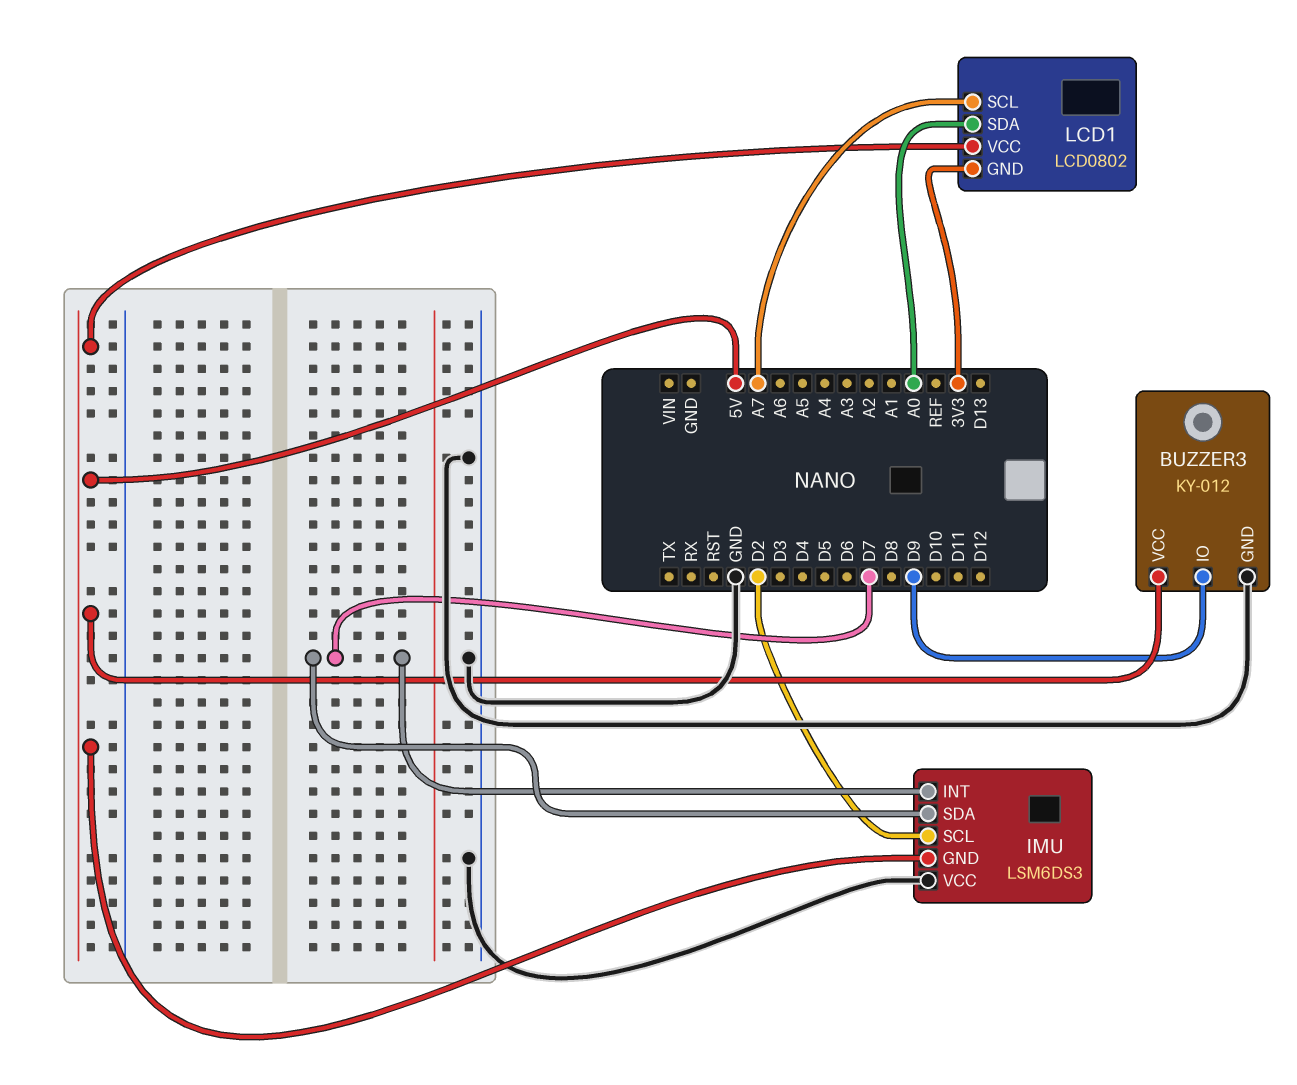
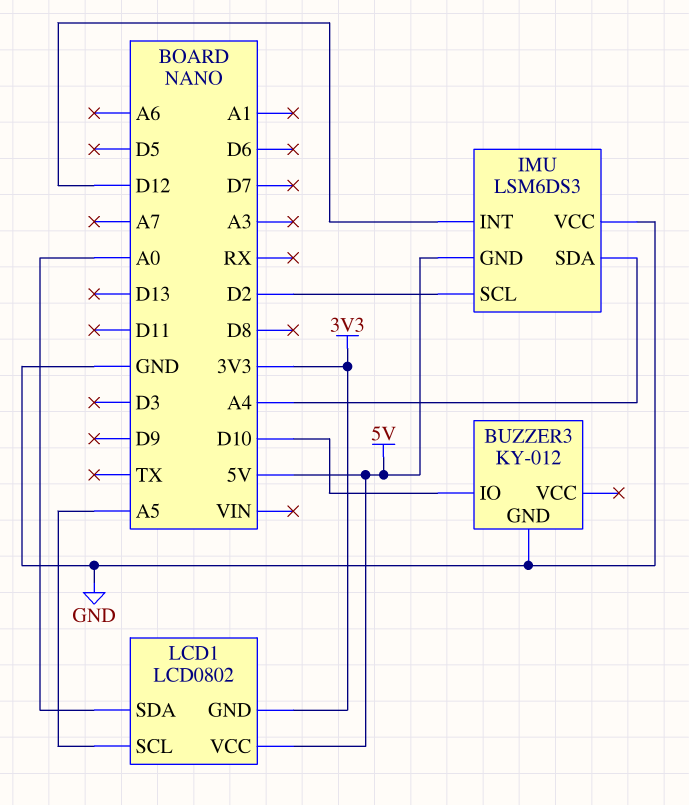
BUZZER3 pin IO: D9 -> D10
BUZZER3 pin VCC: 5V -> none
IMU pin INT: D7 -> D12
IMU pin SDA: D7 -> A4
LCD1 pin SCL: A7 -> A5

